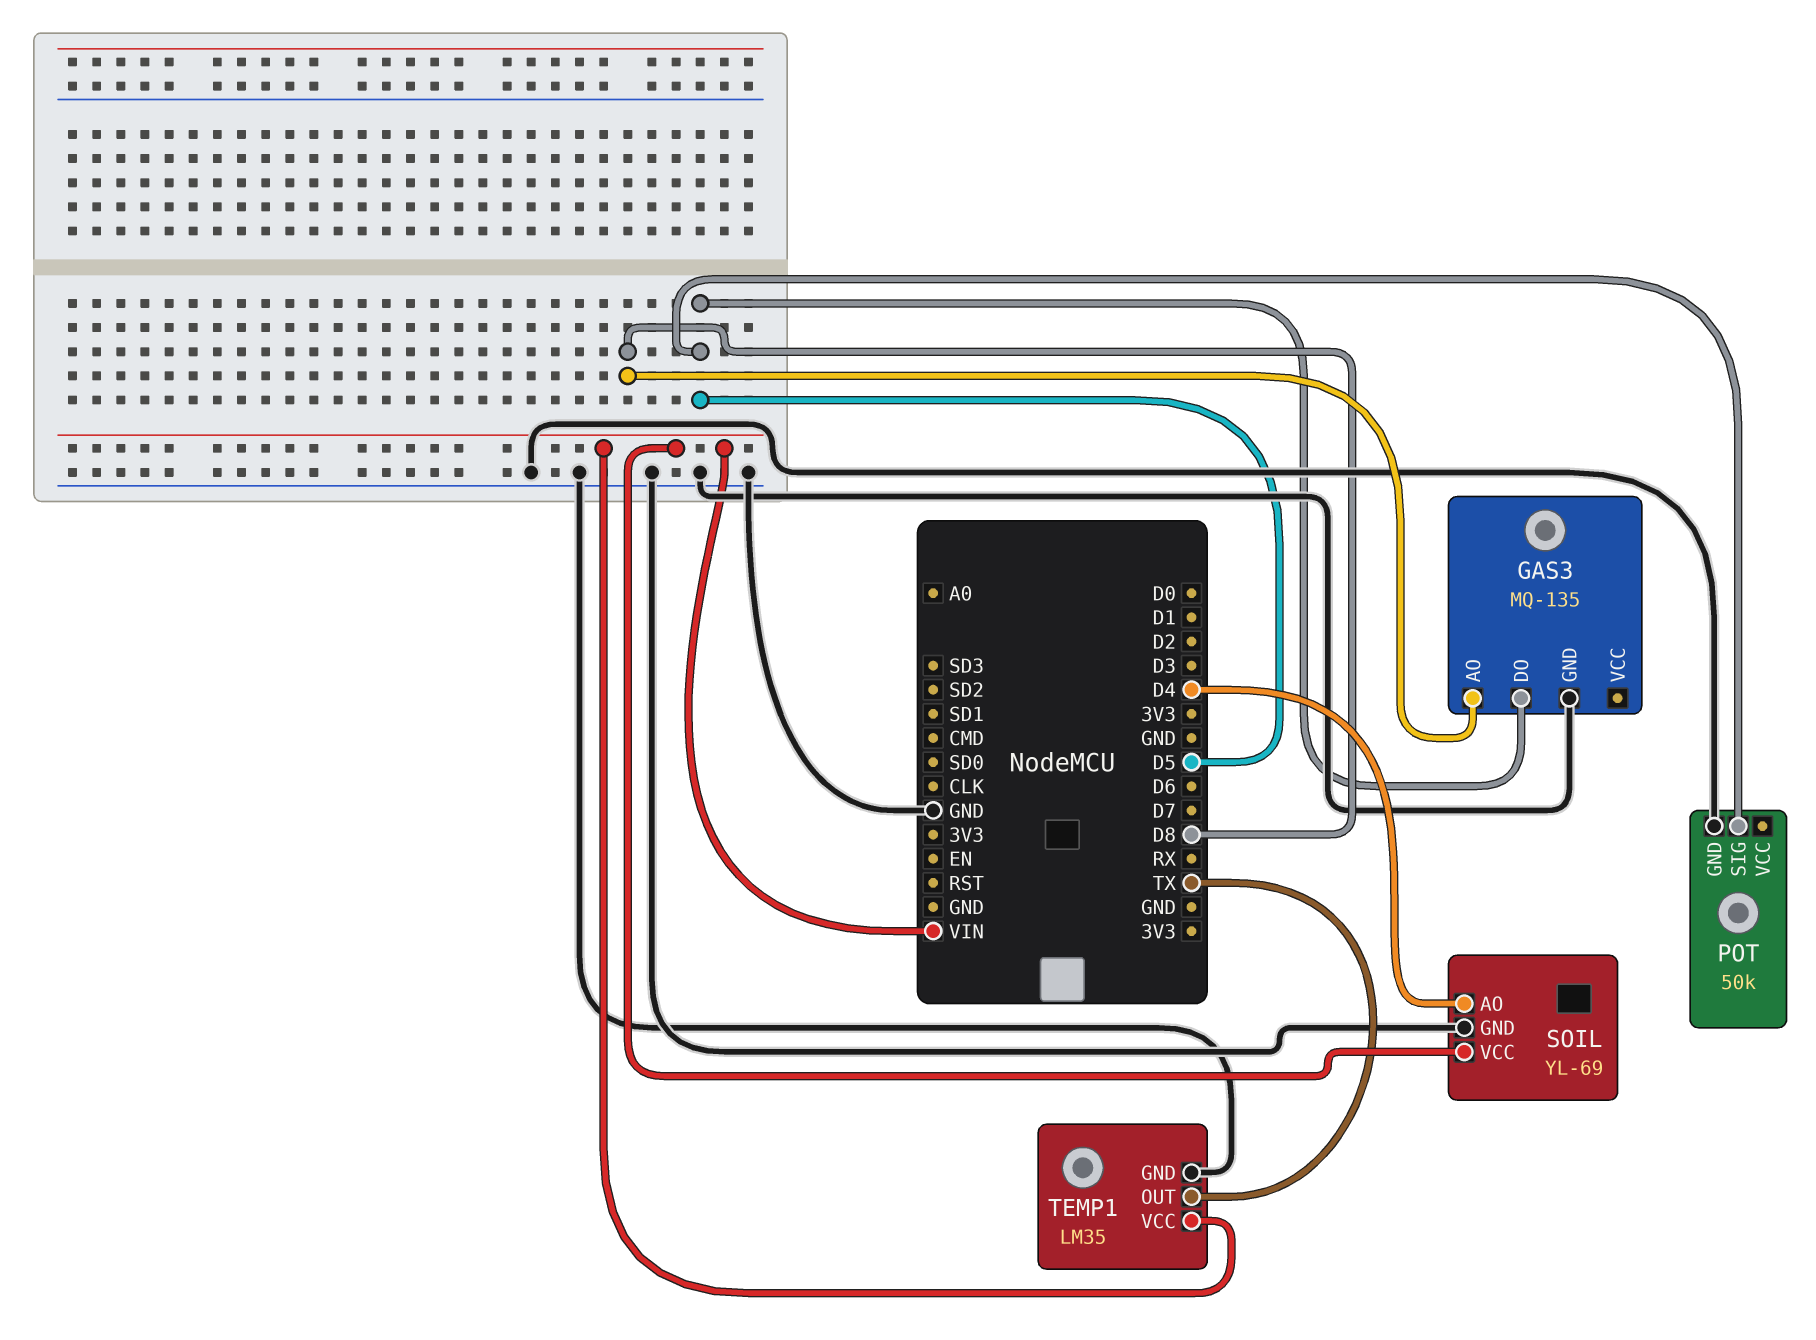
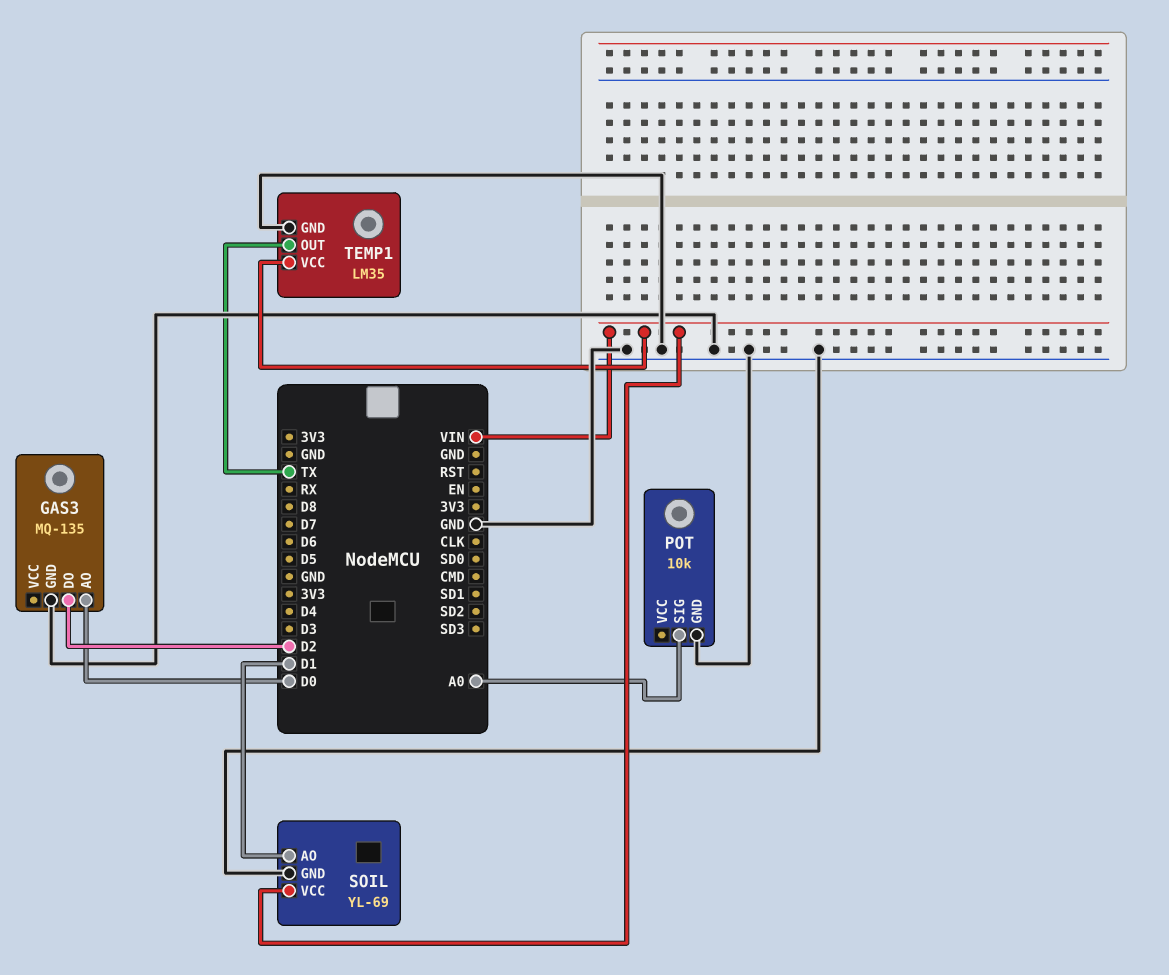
GAS3 pin AO: D8 -> D0
GAS3 pin DO: D5 -> D2
POT: 50k -> 10k
POT pin SIG: D5 -> A0
SOIL pin AO: D4 -> D1

